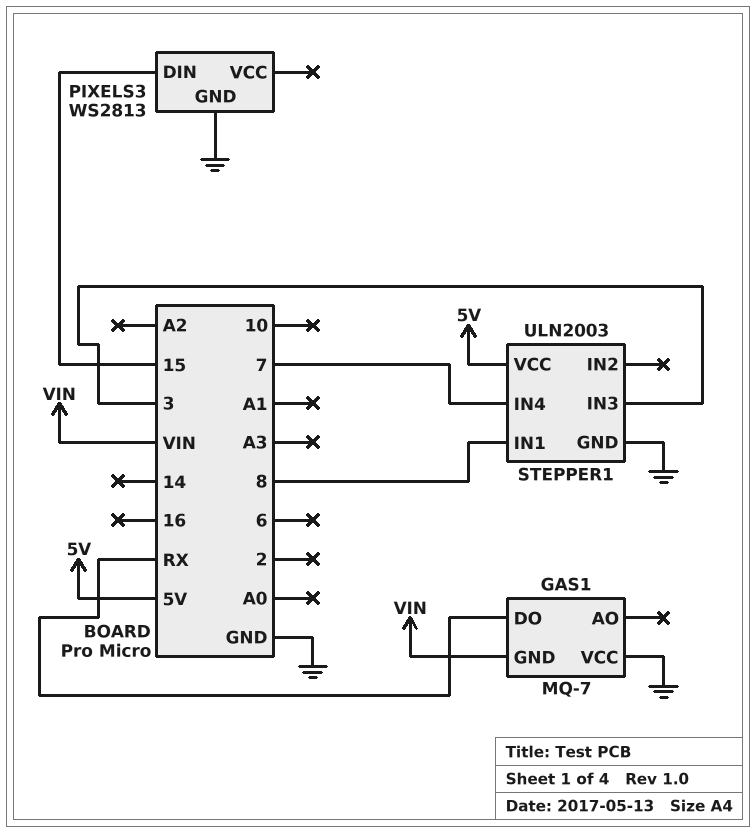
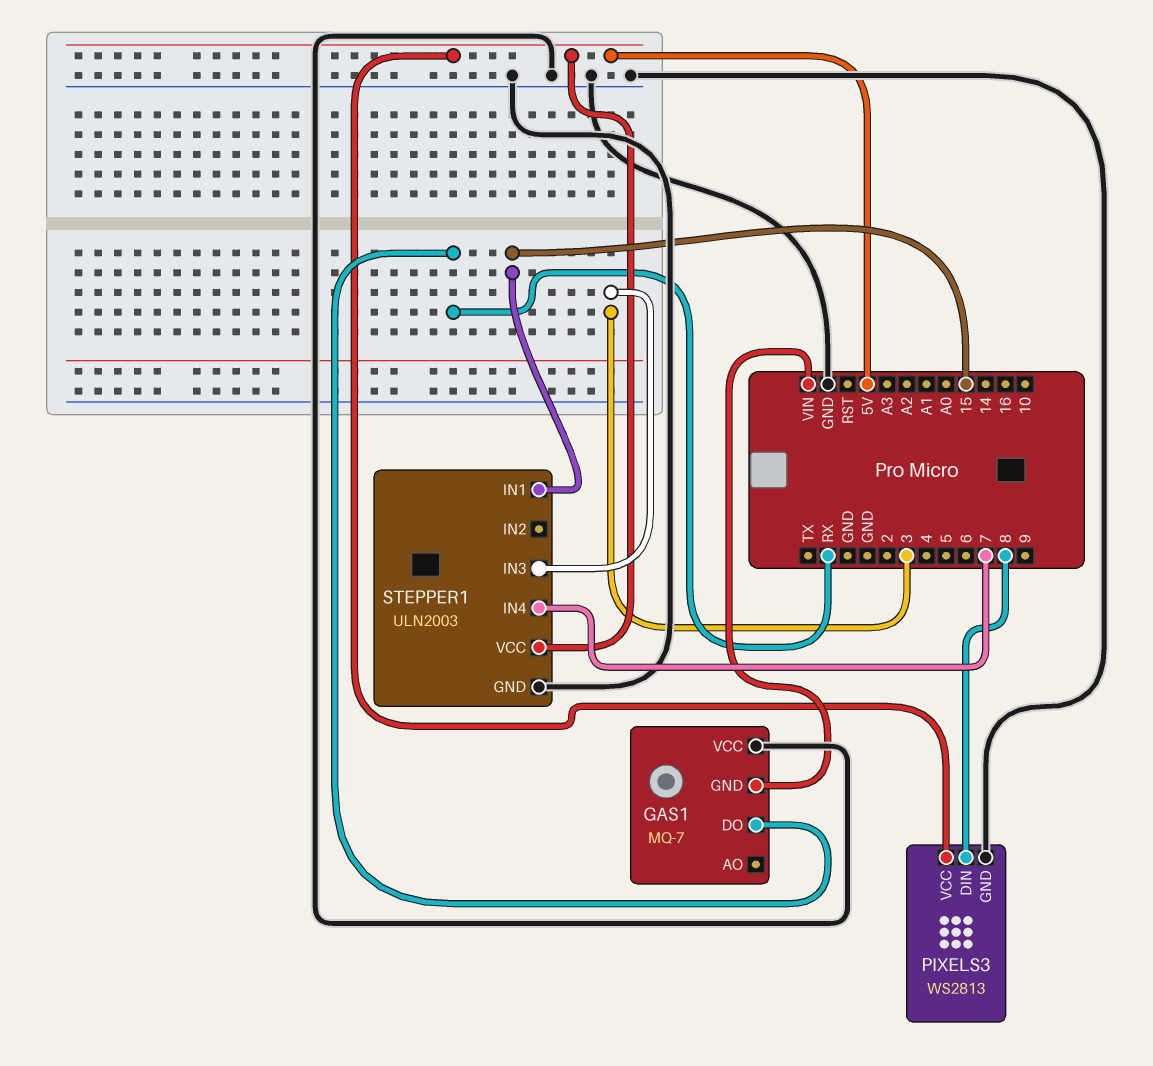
PIXELS3 pin DIN: 15 -> 8
PIXELS3 pin VCC: none -> 5V
STEPPER1 pin IN1: 8 -> 15

